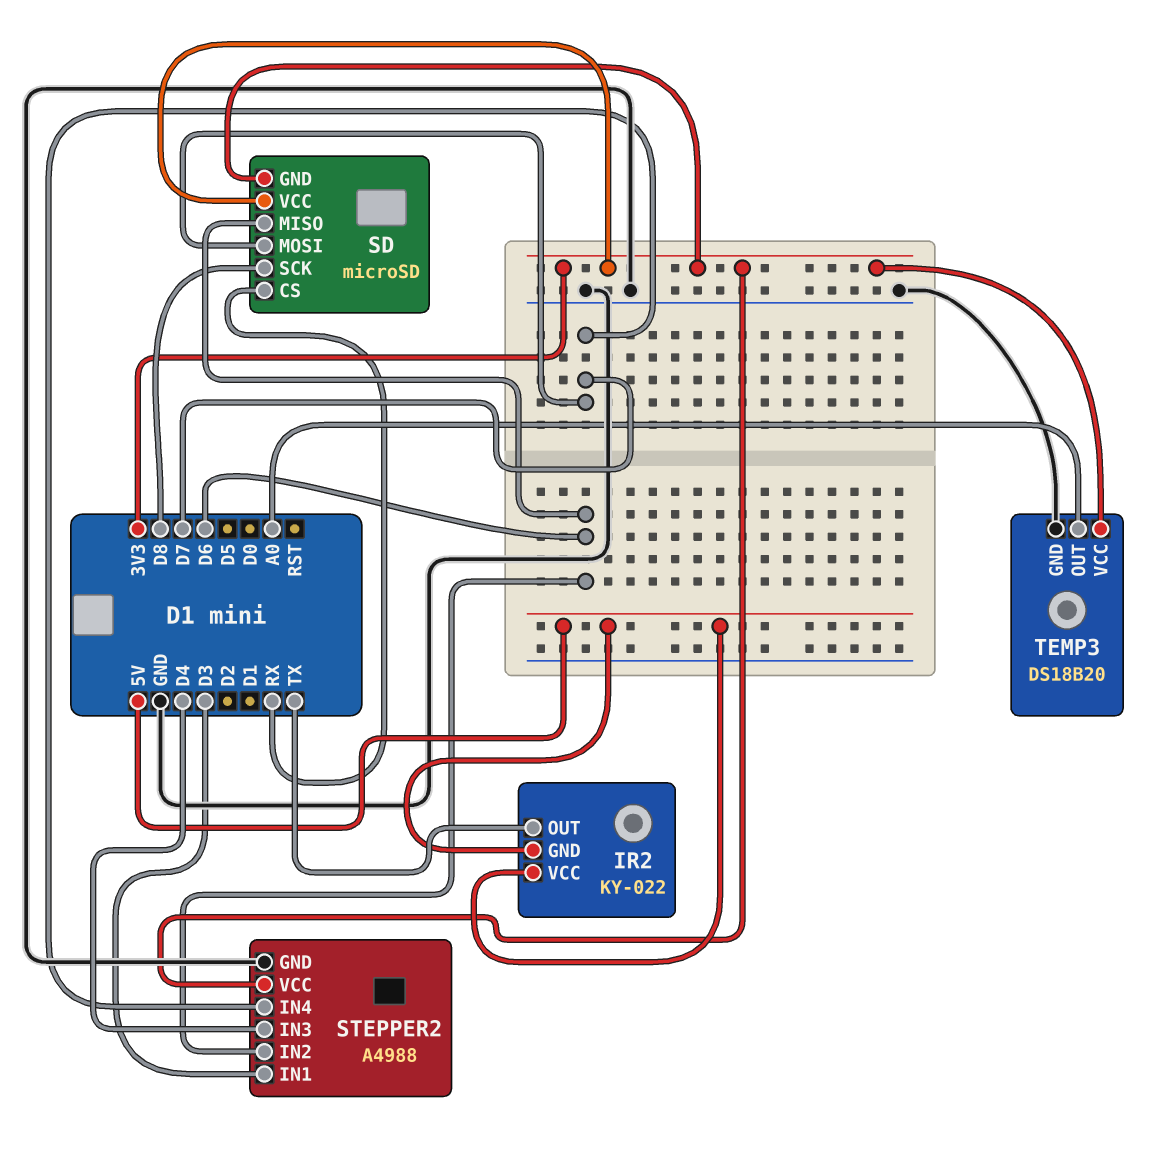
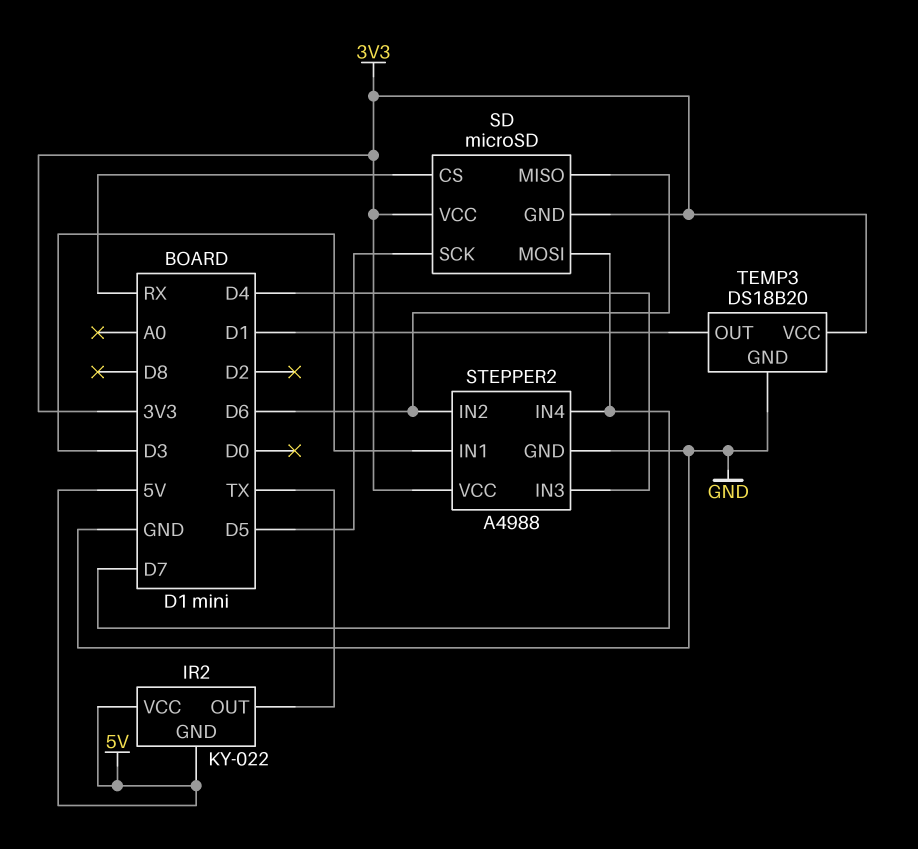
SD pin SCK: D8 -> D5
TEMP3 pin OUT: A0 -> D1

